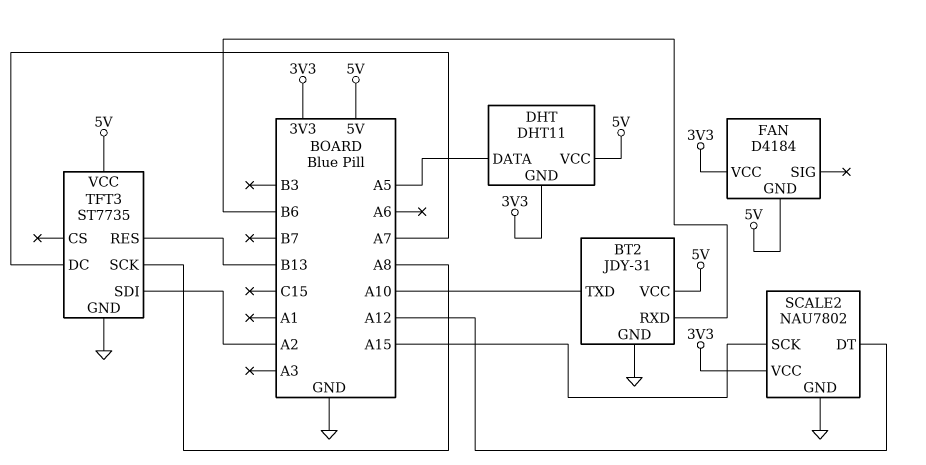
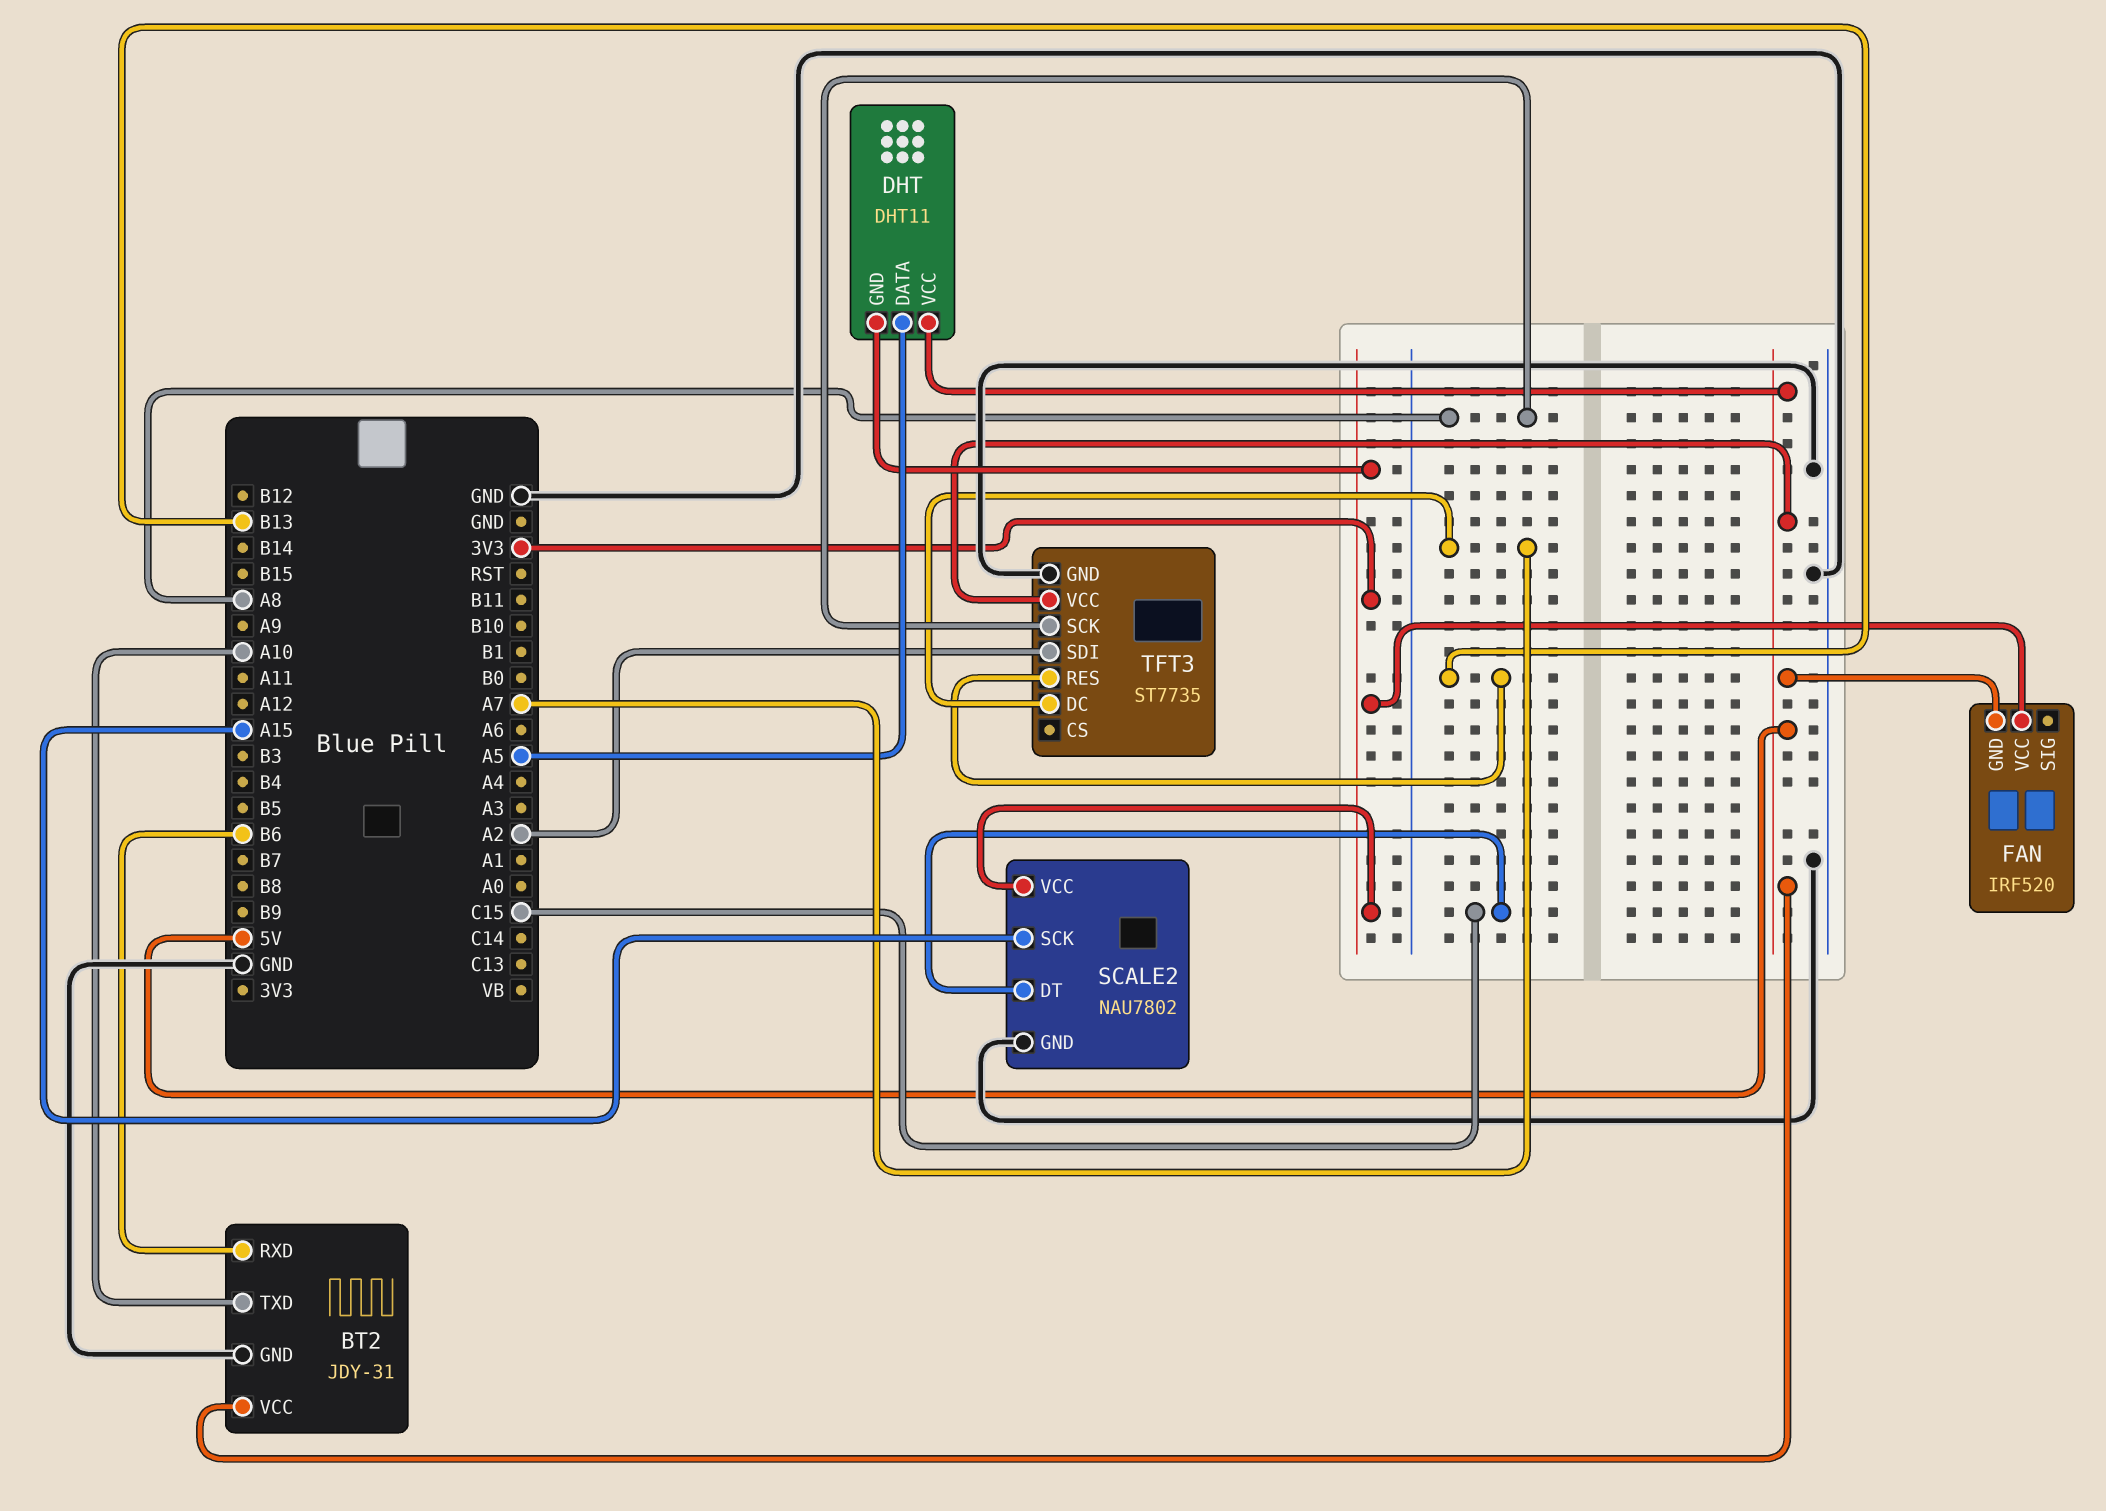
FAN: D4184 -> IRF520
SCALE2 pin DT: A12 -> C15

